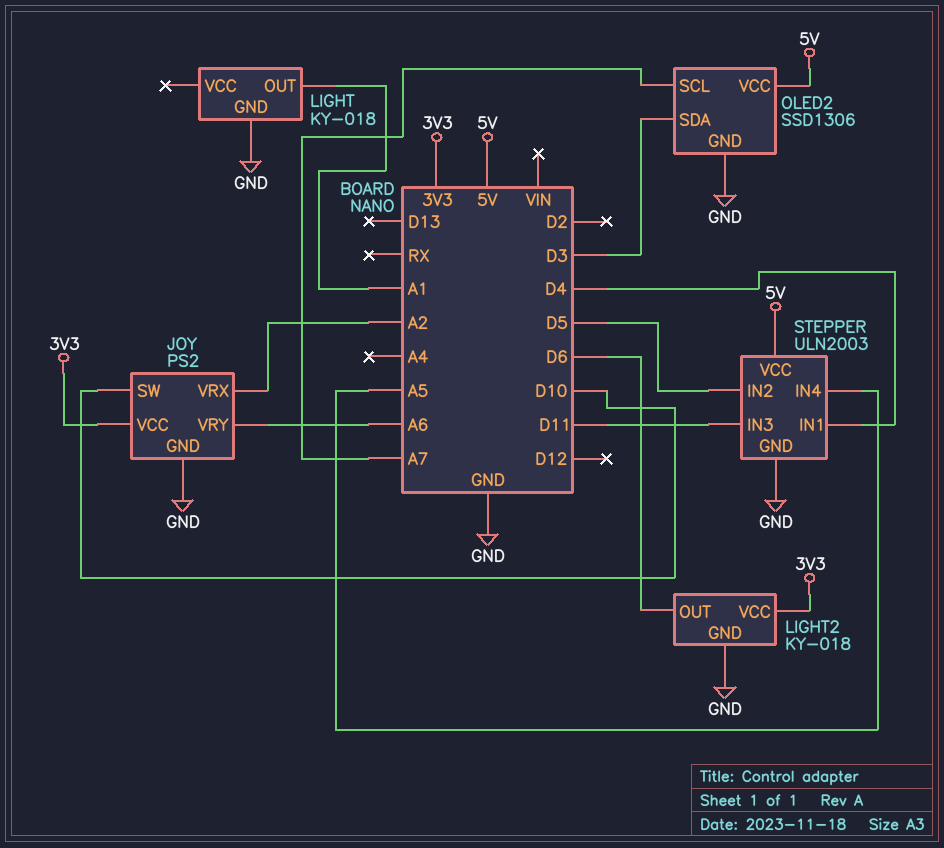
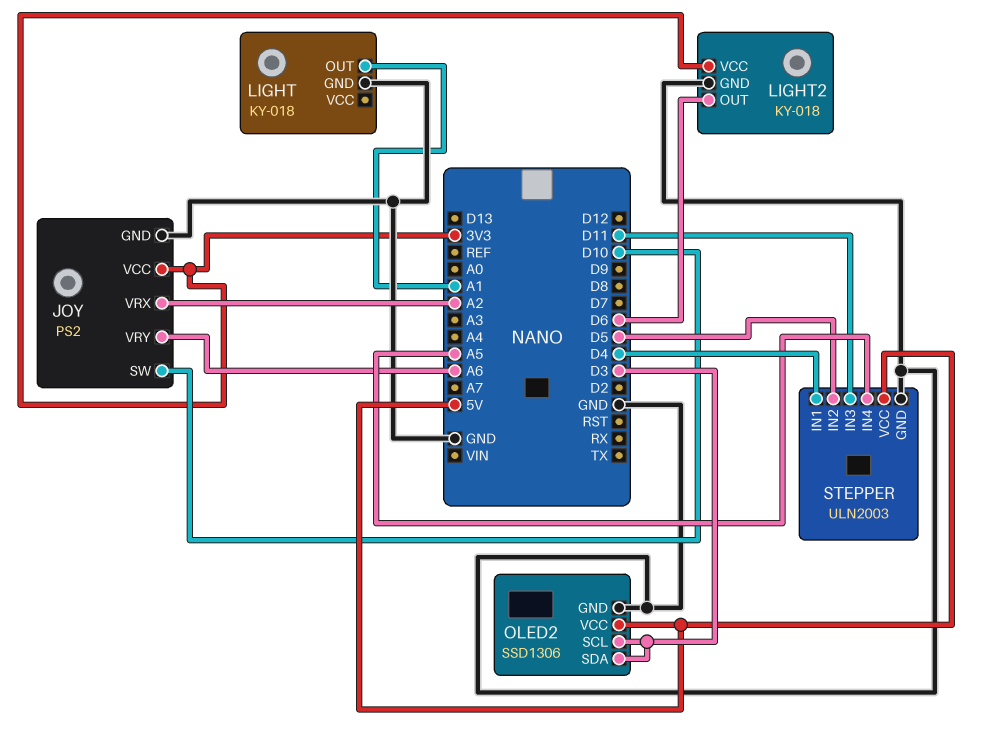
OLED2 pin SCL: A7 -> D3

